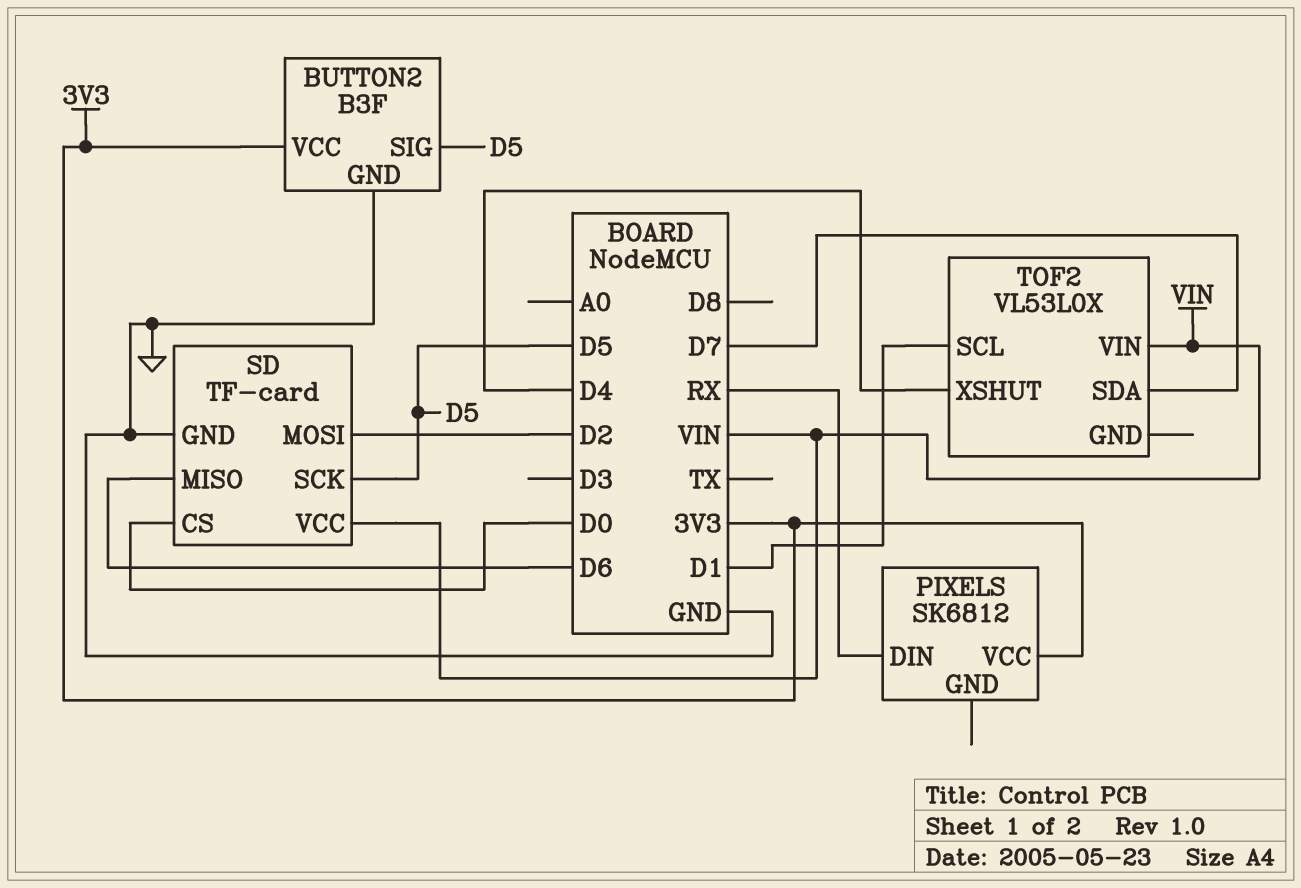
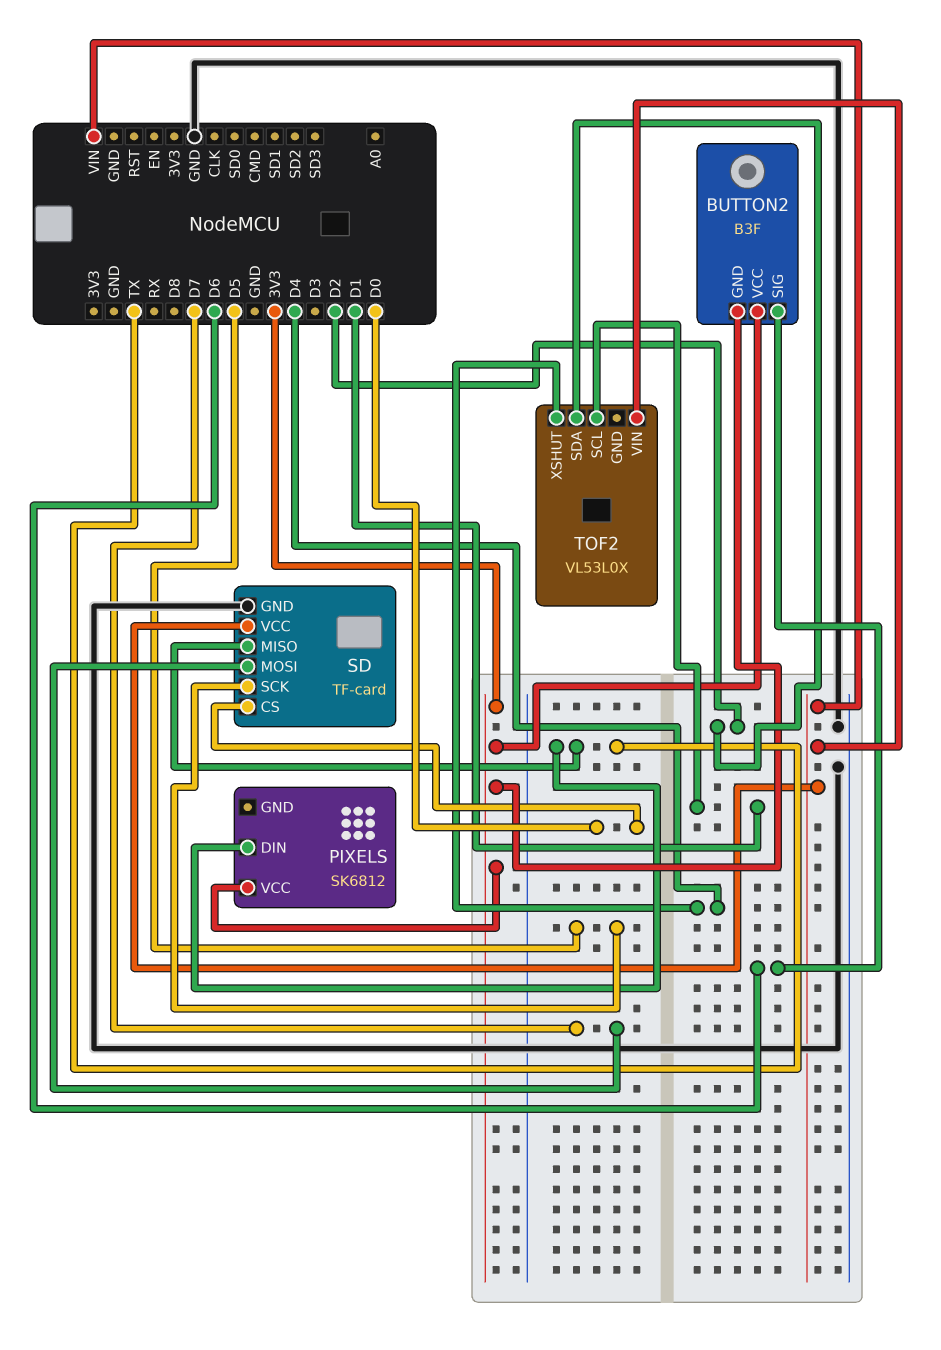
BUTTON2 pin GND: GND -> 3V3
BUTTON2 pin SIG: D5 -> D6
PIXELS pin DIN: RX -> TX
SD pin MISO: D6 -> TX
SD pin MOSI: D2 -> D7
TOF2 pin SDA: D7 -> D2

